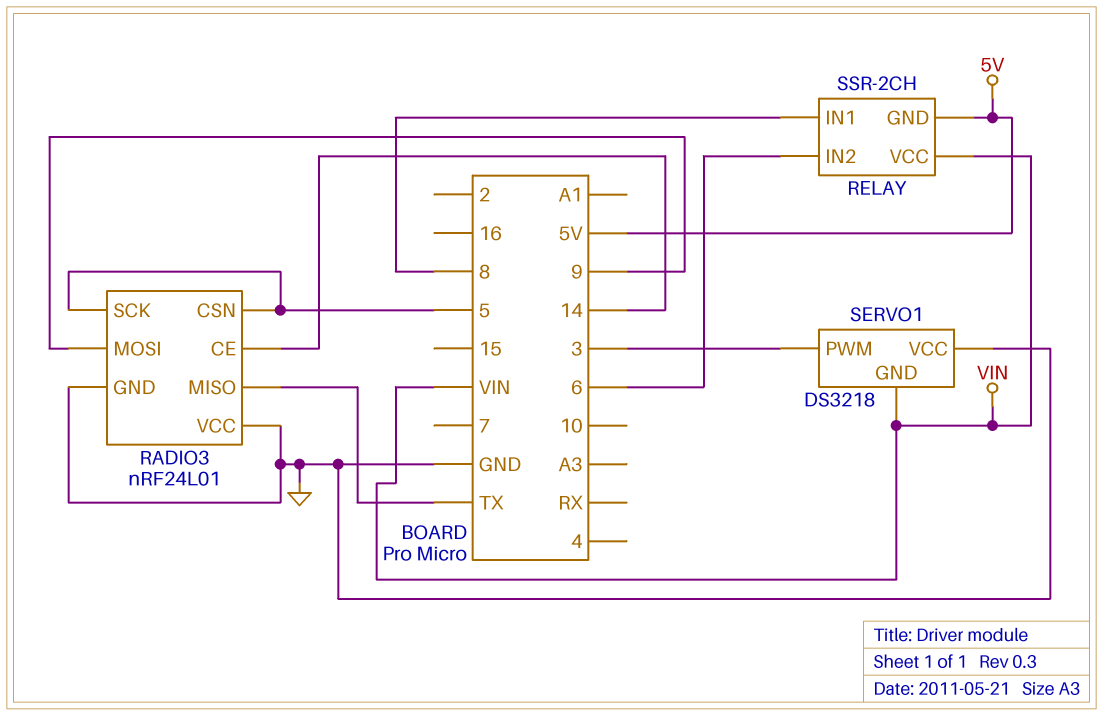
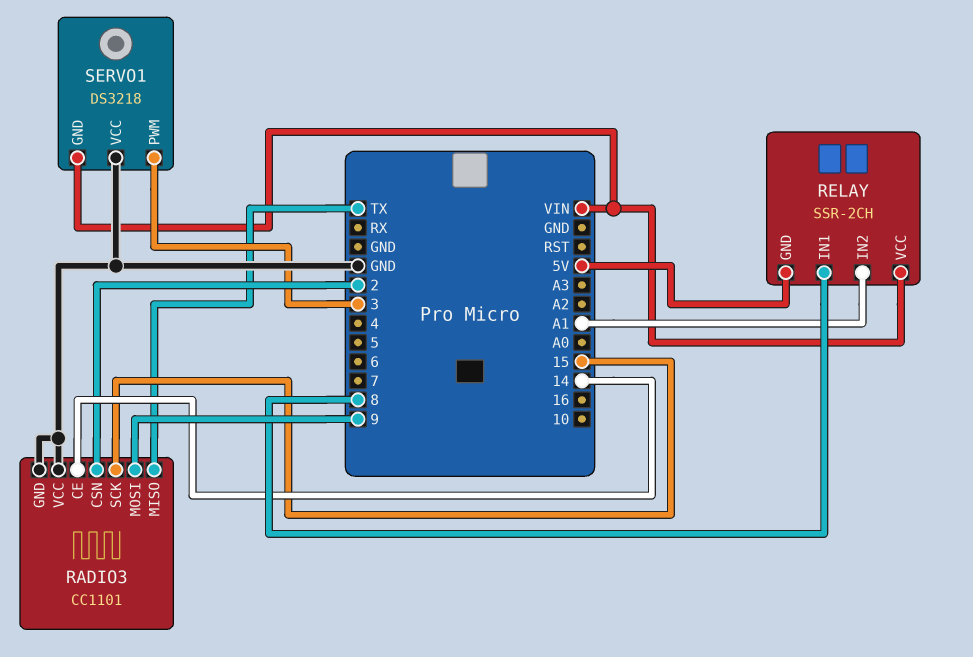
RADIO3: nRF24L01 -> CC1101
RADIO3 pin CSN: 5 -> 2
RADIO3 pin SCK: 5 -> 15
RELAY pin IN2: 6 -> A1

